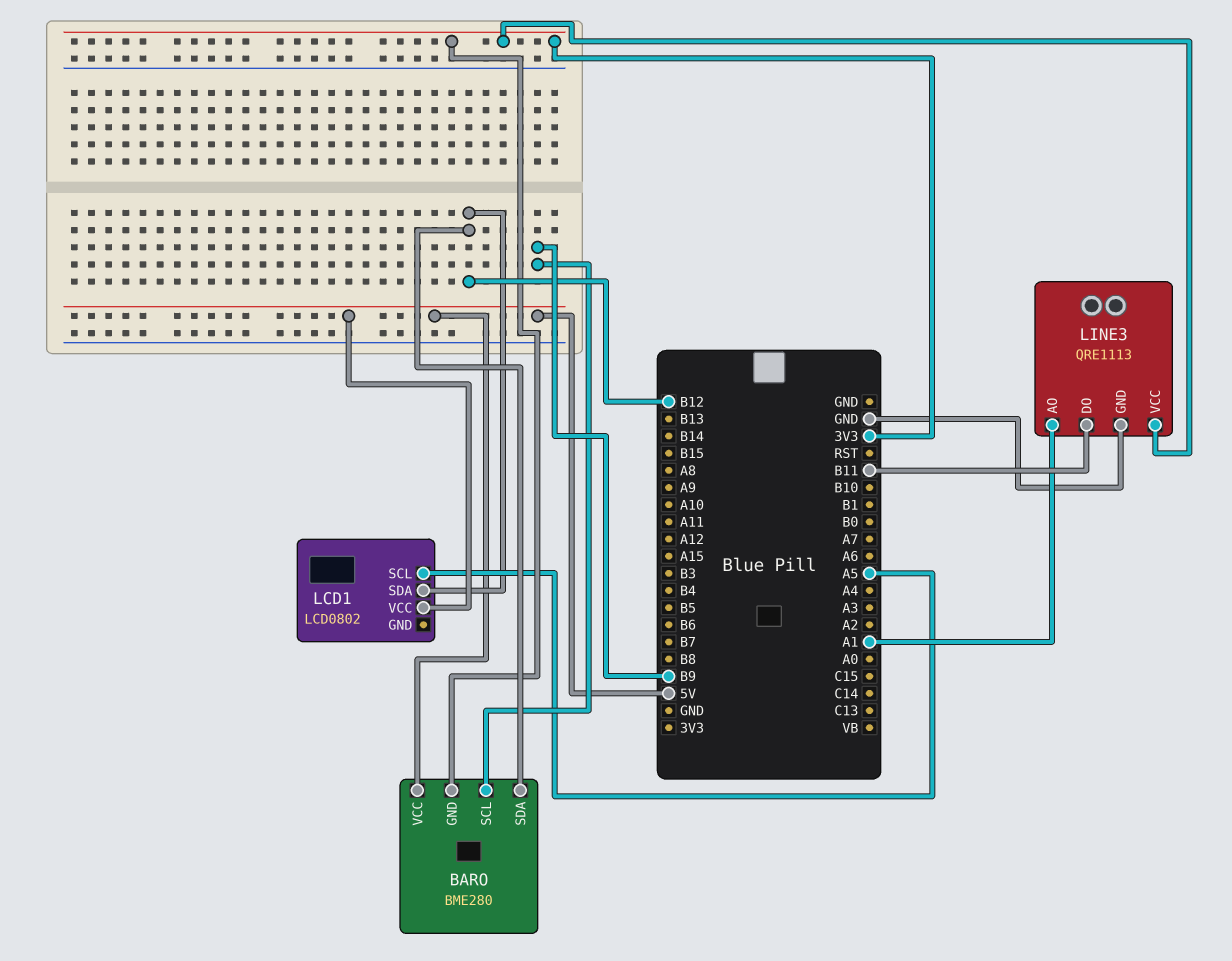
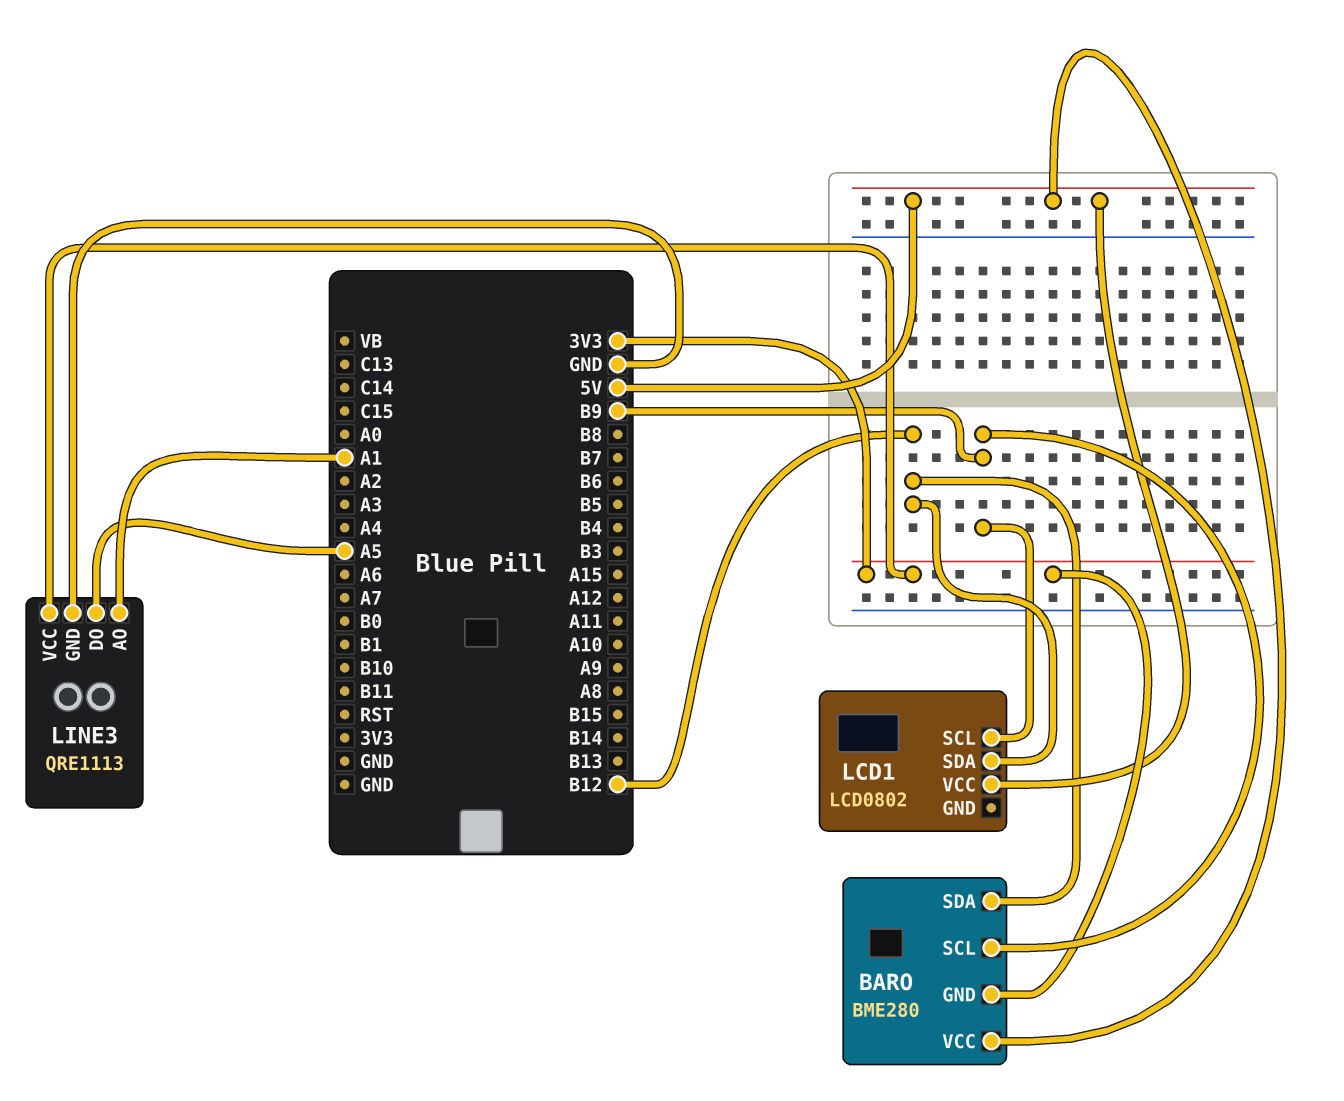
LCD1 pin SCL: A5 -> B9
LINE3 pin DO: B11 -> A5

